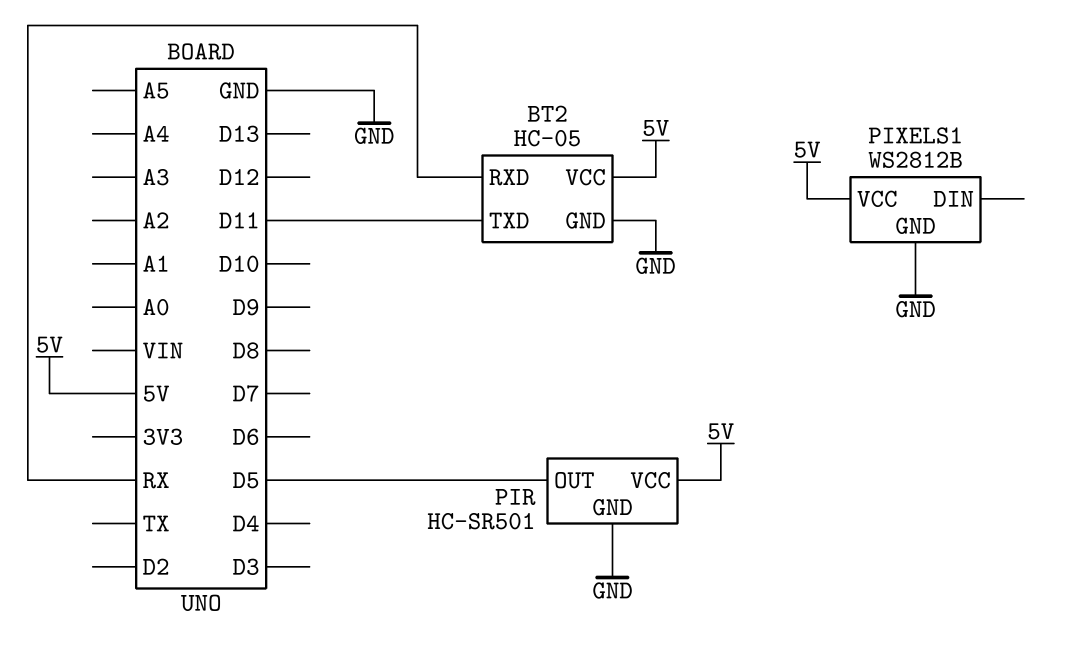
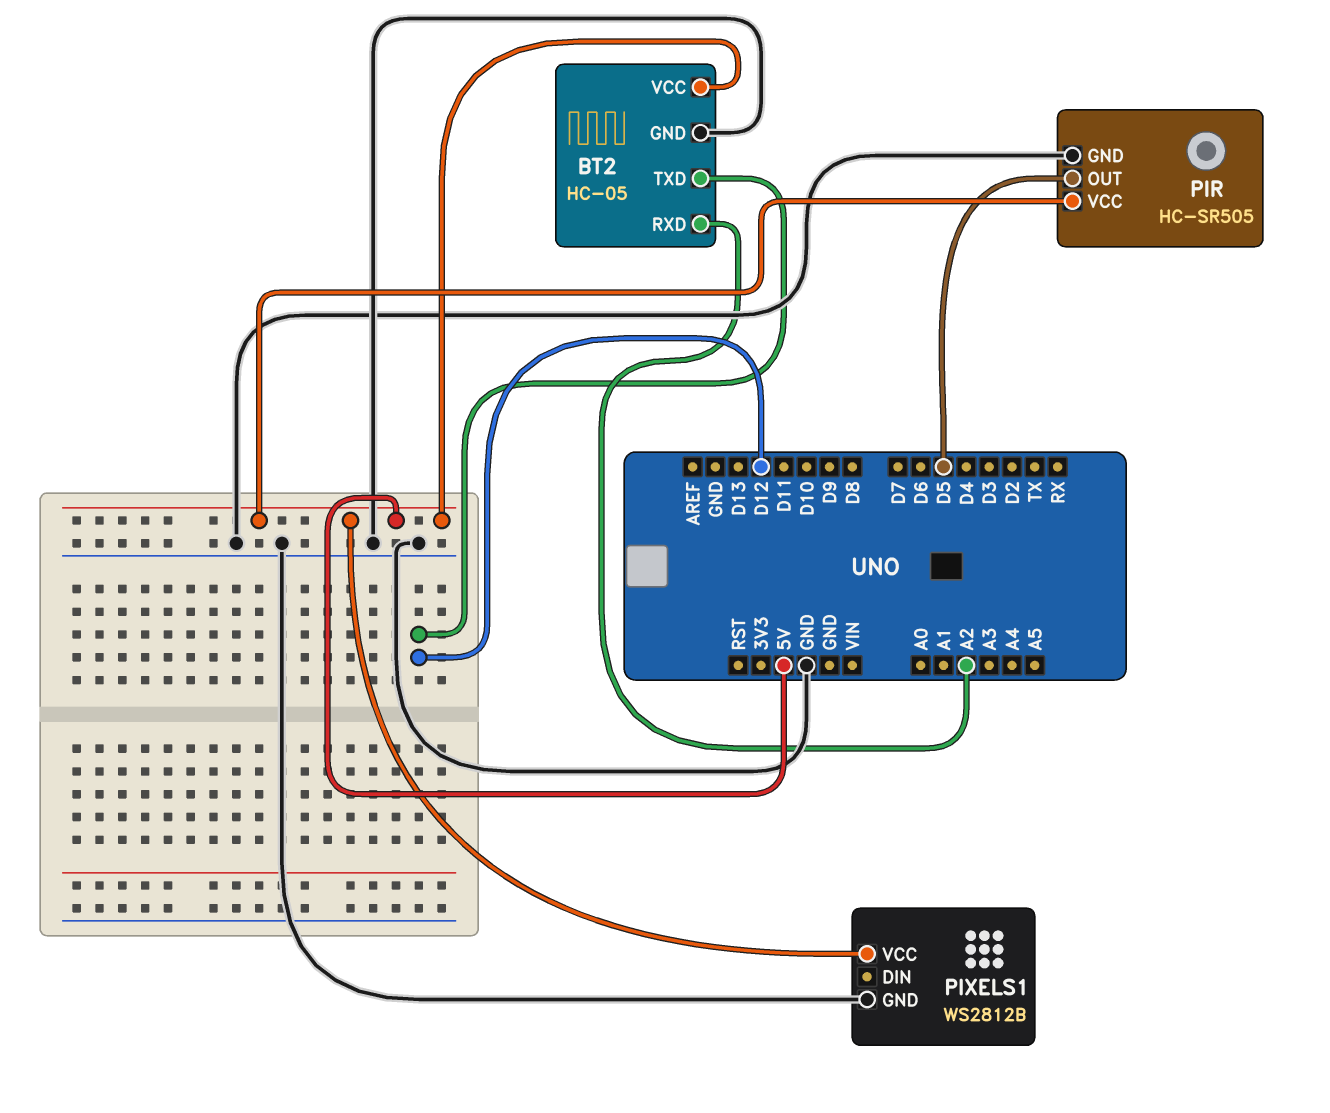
BT2 pin RXD: RX -> A2
BT2 pin TXD: D11 -> D12
PIR: HC-SR501 -> HC-SR505

